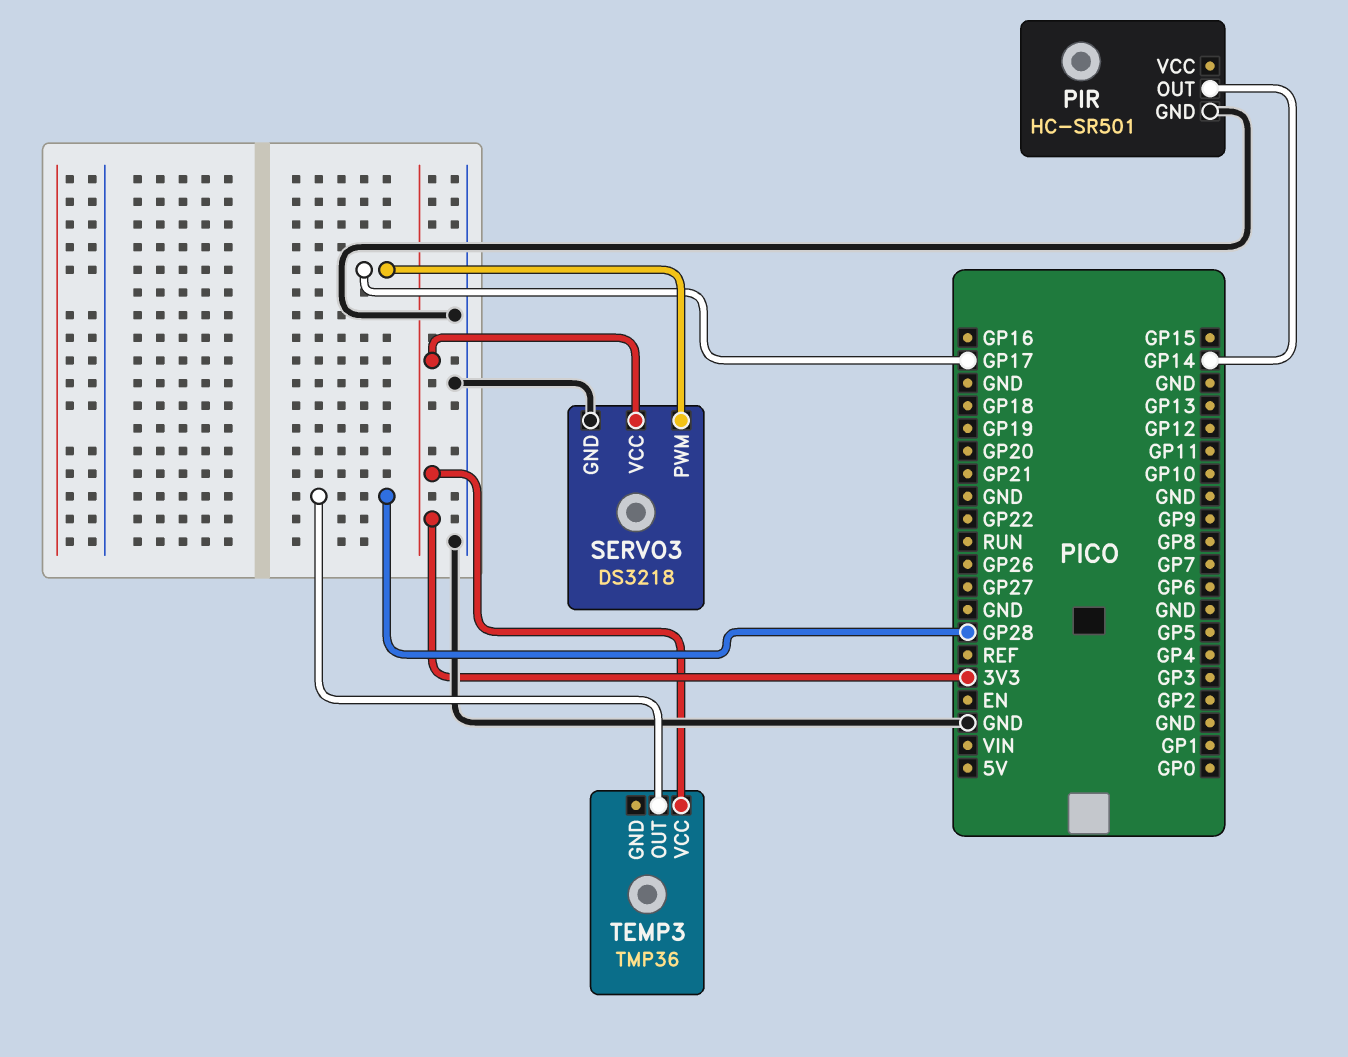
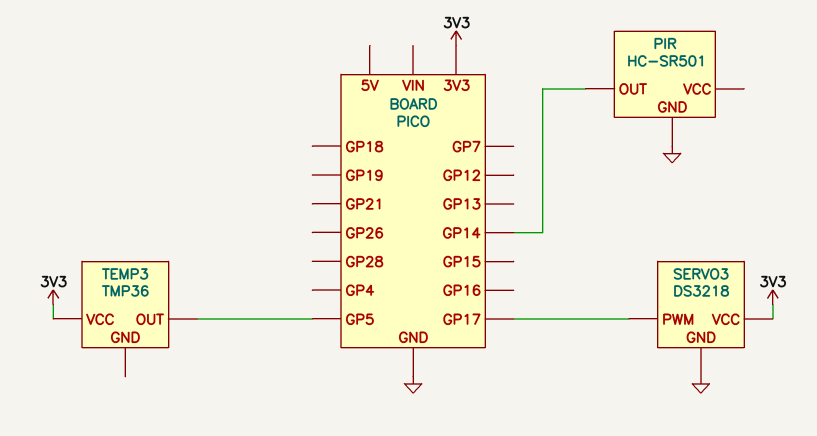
TEMP3 pin OUT: GP28 -> GP5

